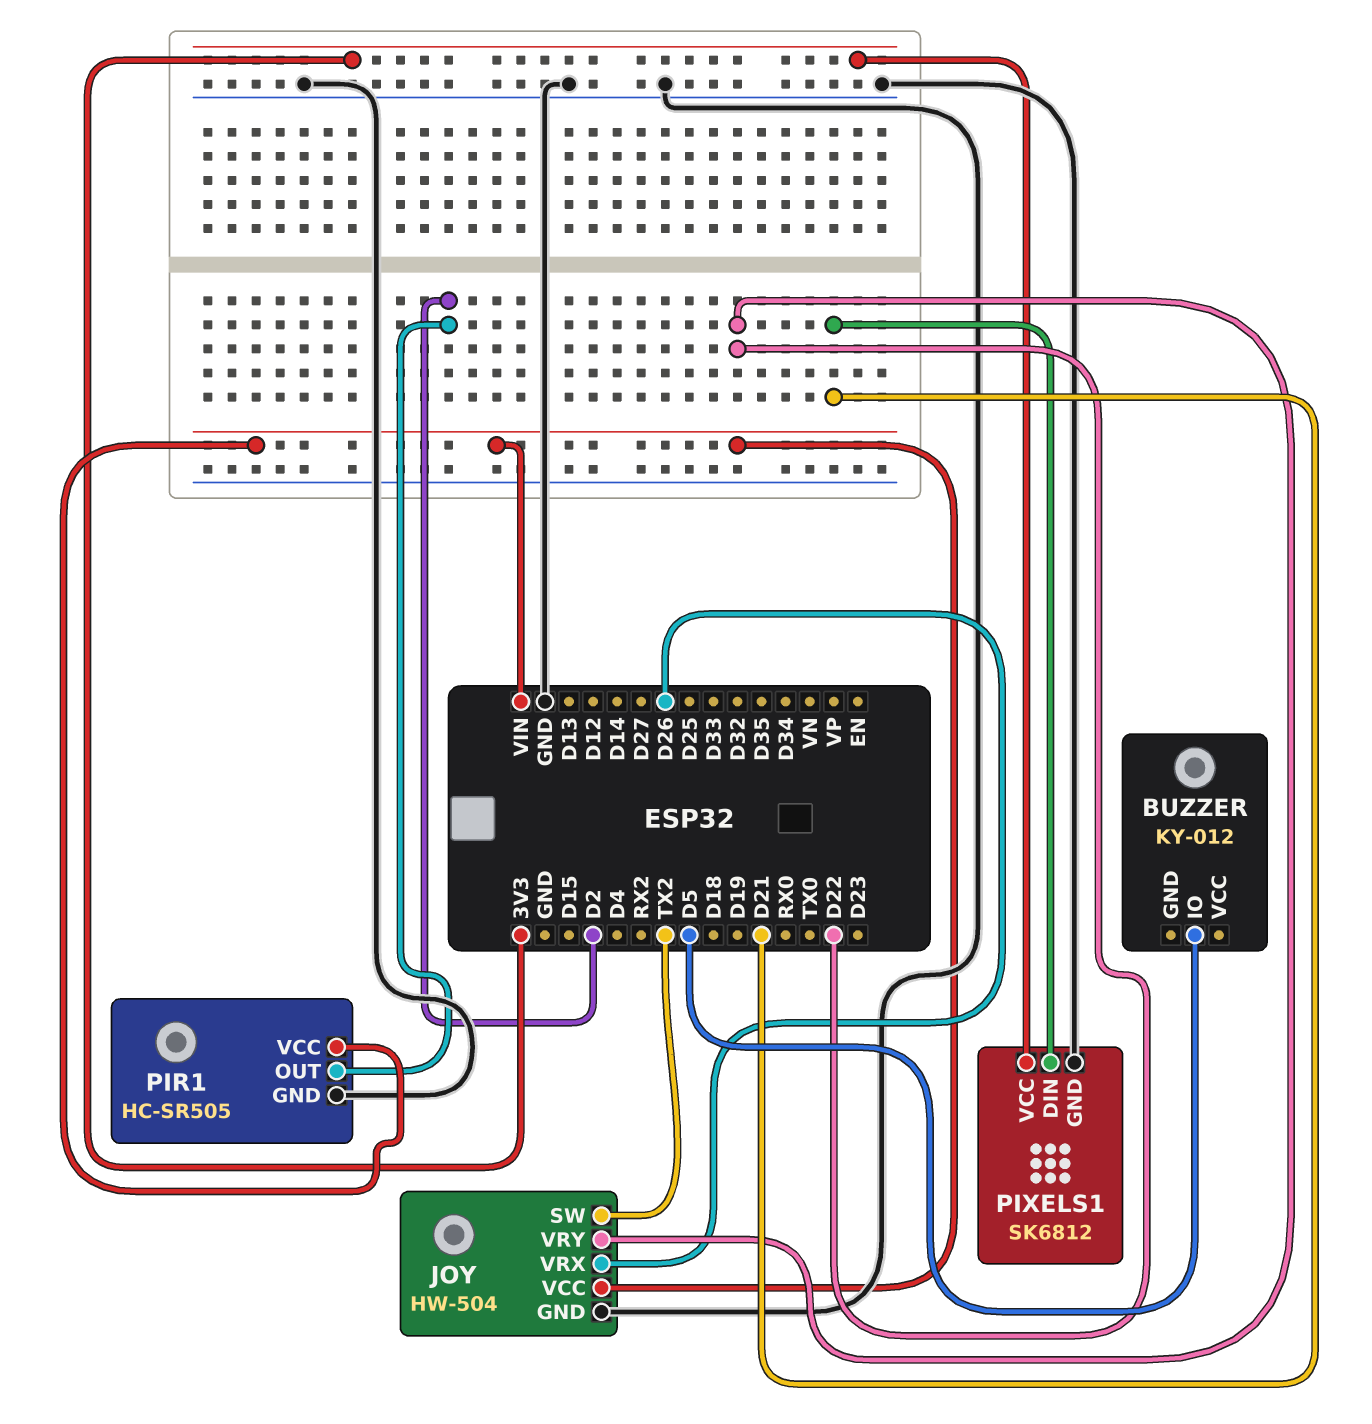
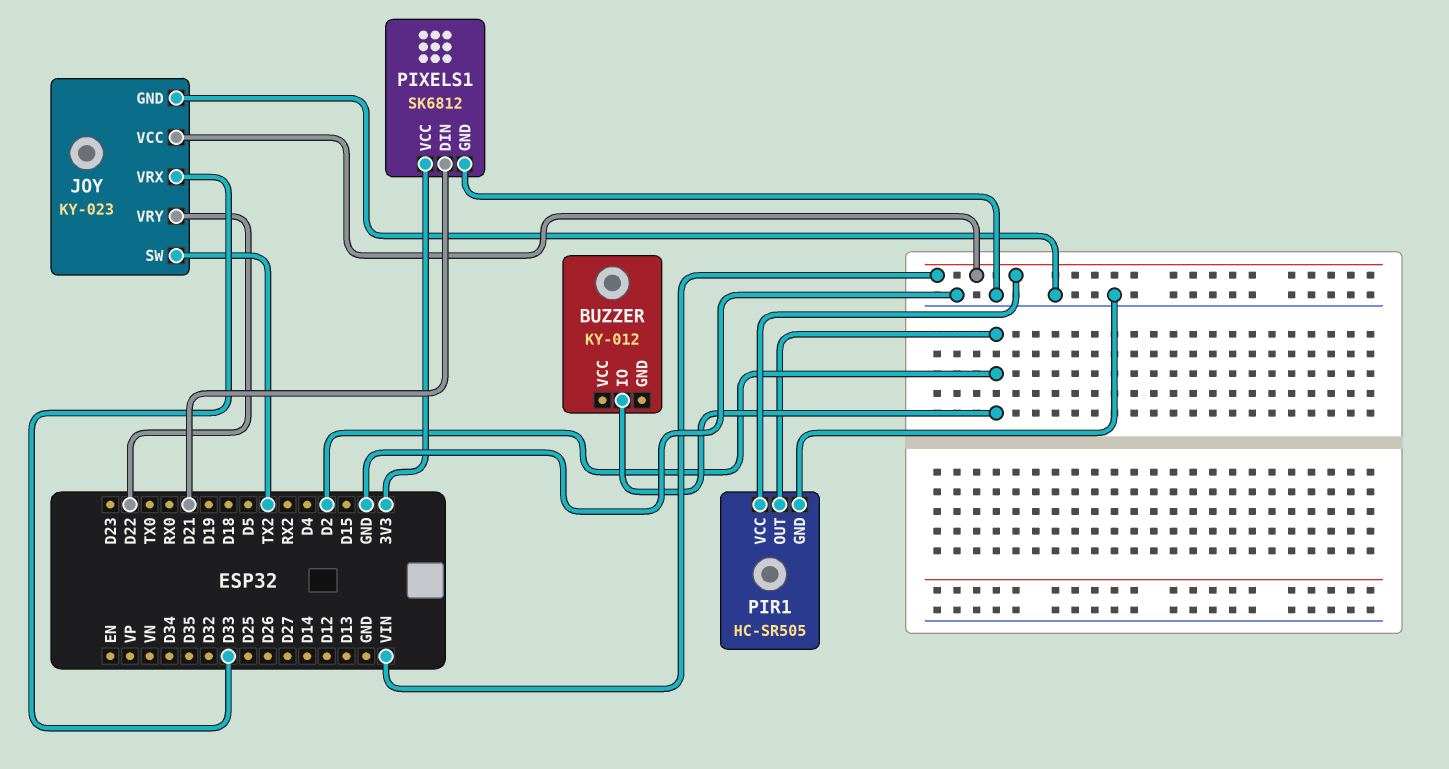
BUZZER pin IO: D5 -> D2
JOY: HW-504 -> KY-023
JOY pin VRX: D26 -> D33

